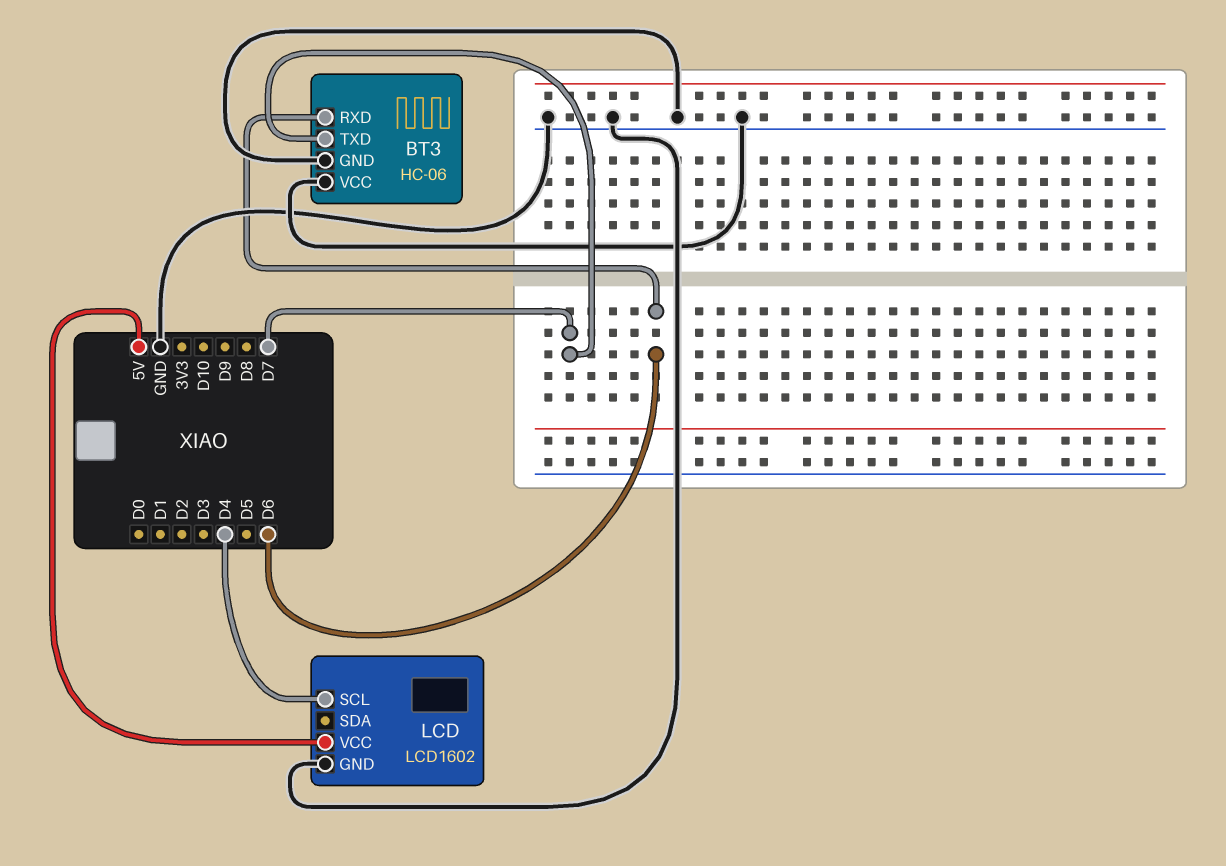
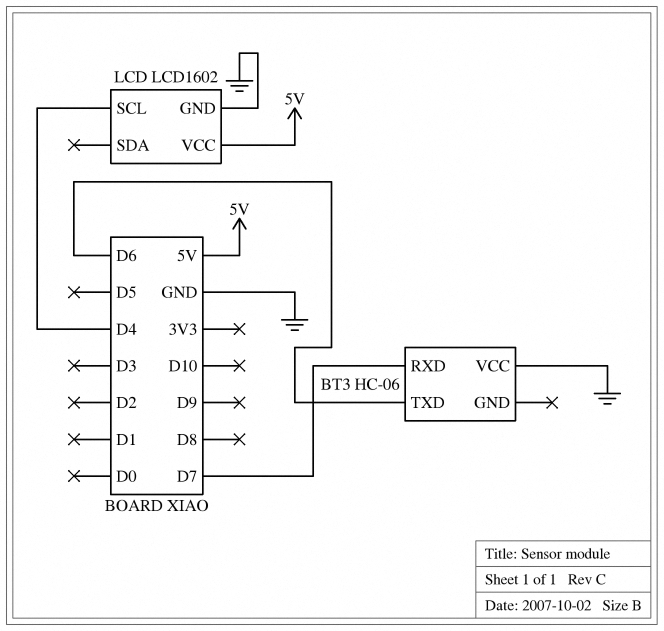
BT3 pin GND: GND -> none
BT3 pin RXD: D6 -> D7
BT3 pin TXD: D7 -> D6

